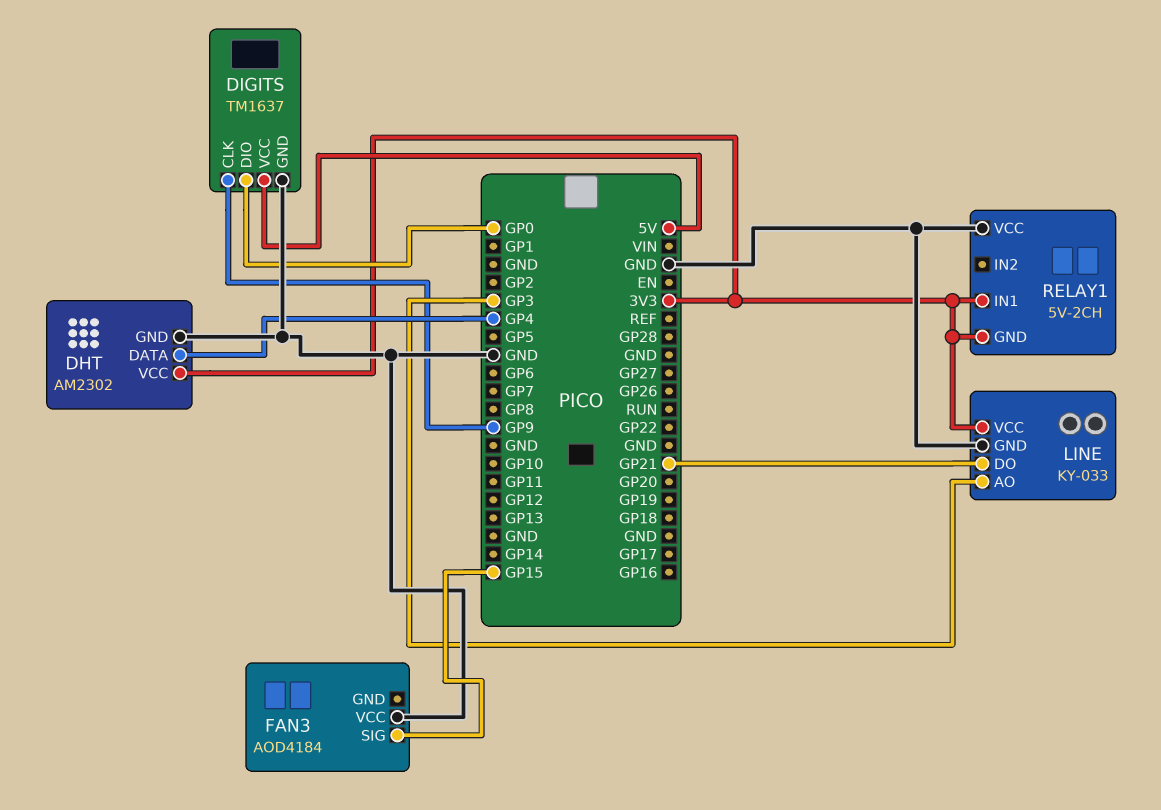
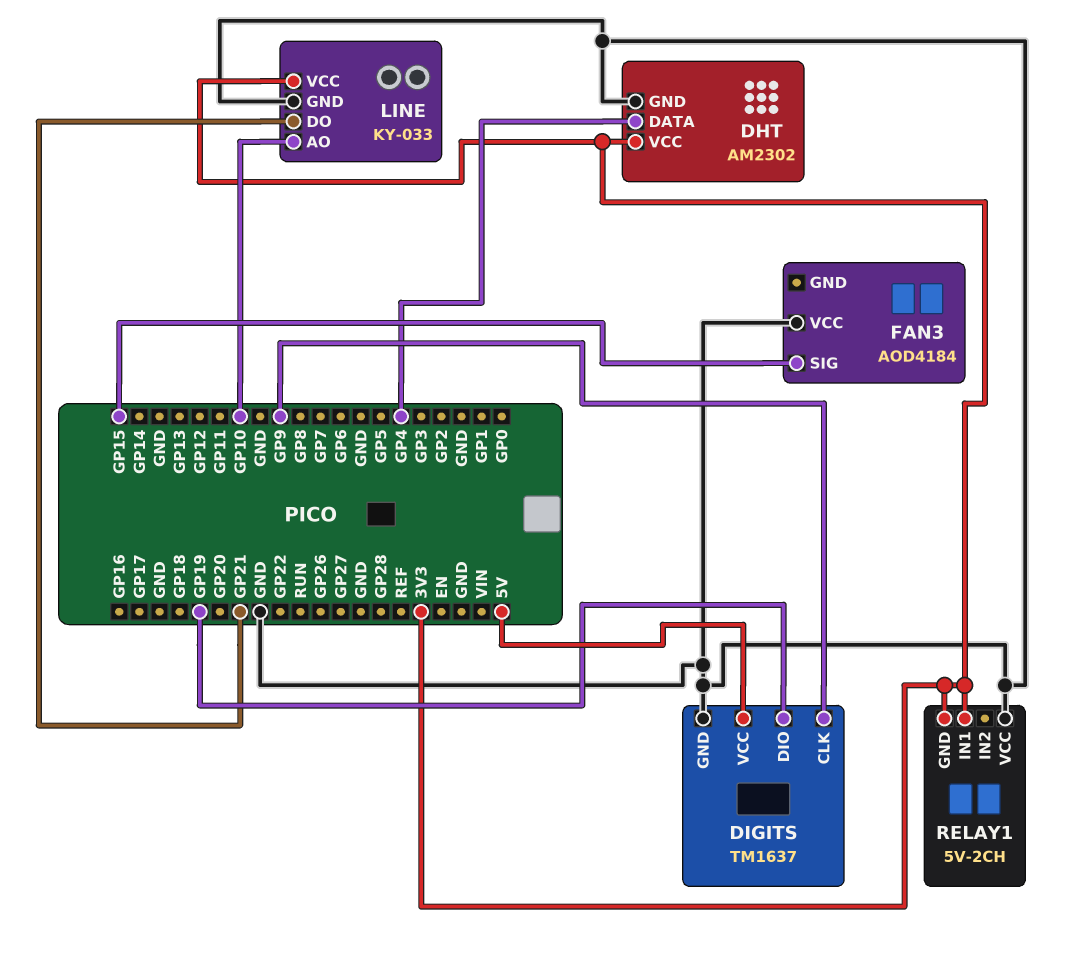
DIGITS pin DIO: GP0 -> GP19
LINE pin AO: GP3 -> GP10

